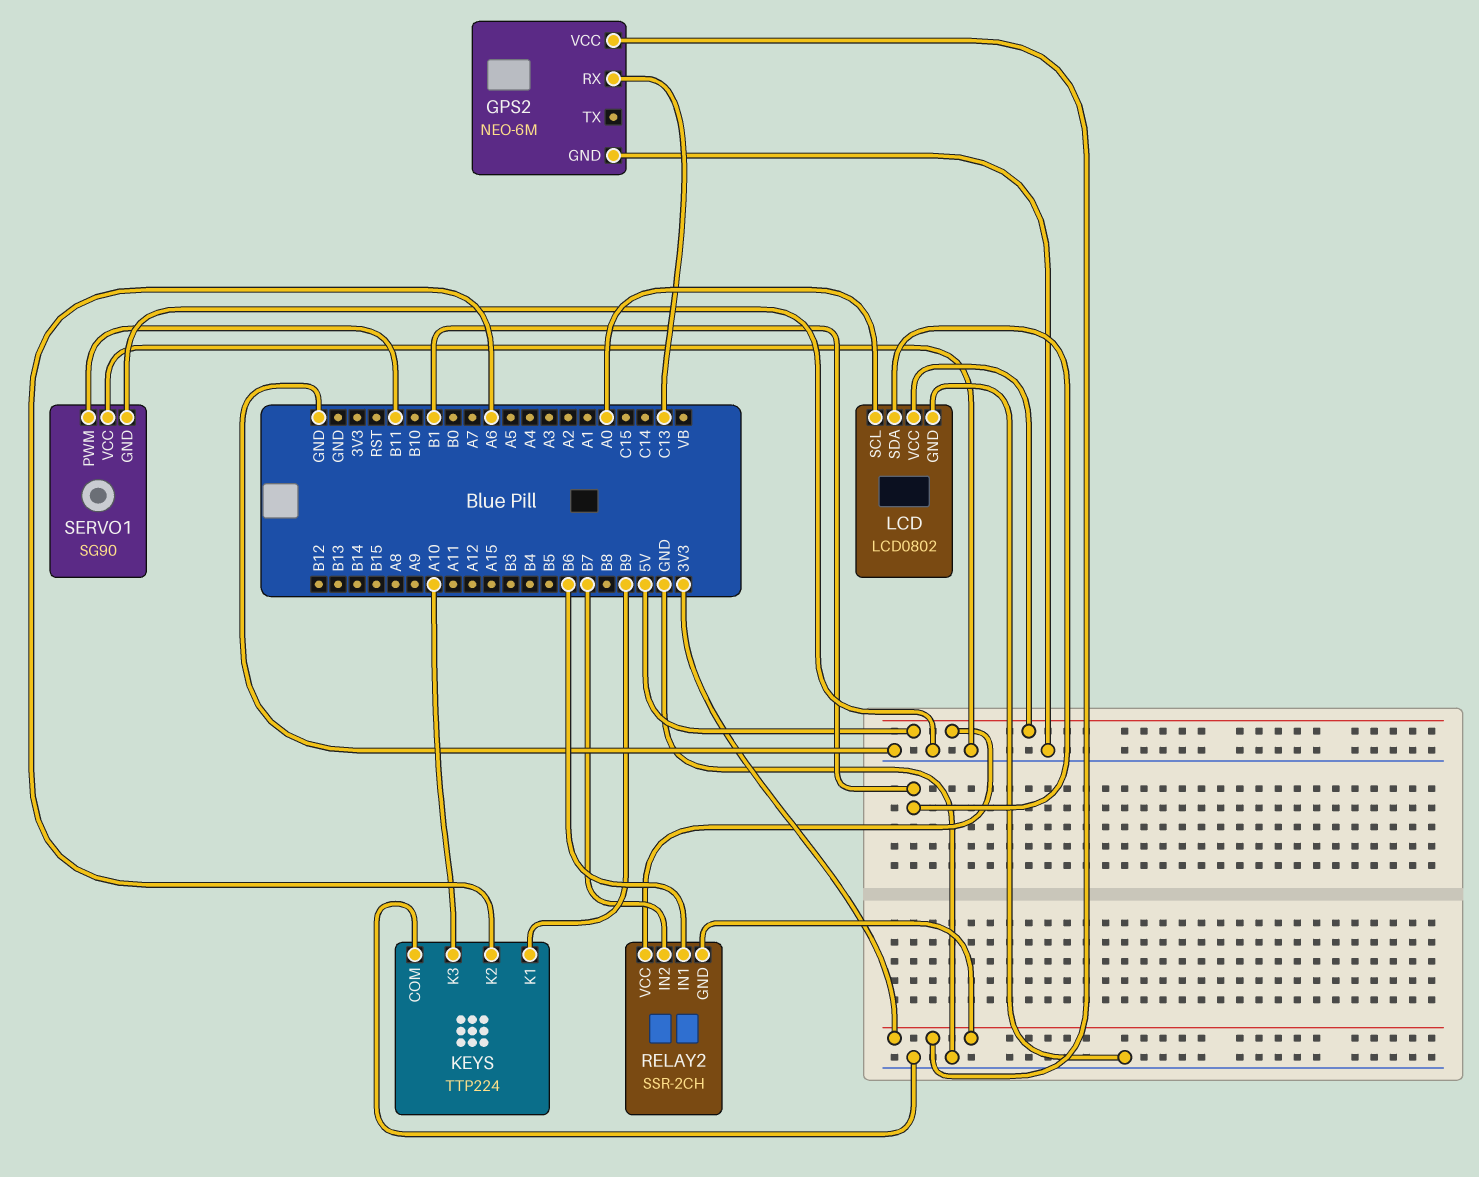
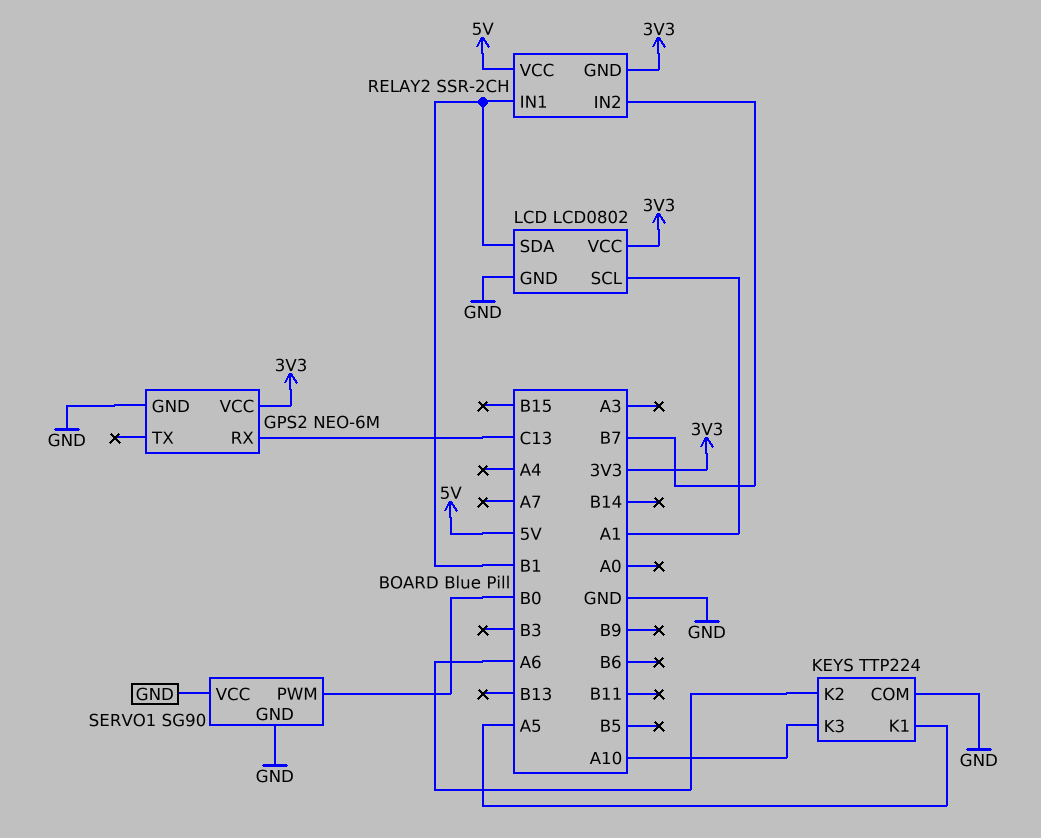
KEYS pin K1: B9 -> A5
LCD pin SCL: A0 -> A1
LCD pin VCC: 5V -> 3V3
RELAY2 pin IN1: B6 -> B1
SERVO1 pin PWM: B11 -> B0

